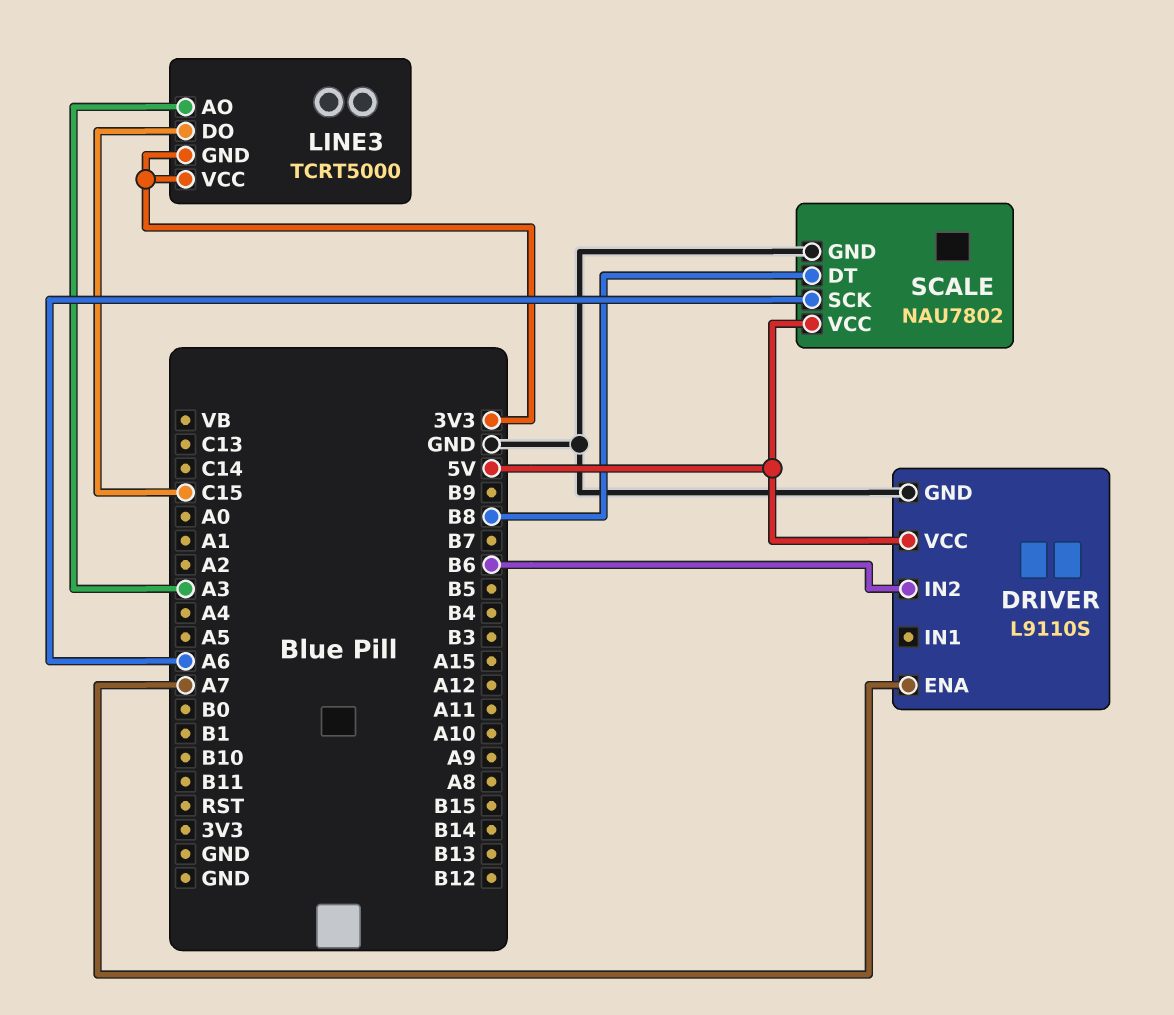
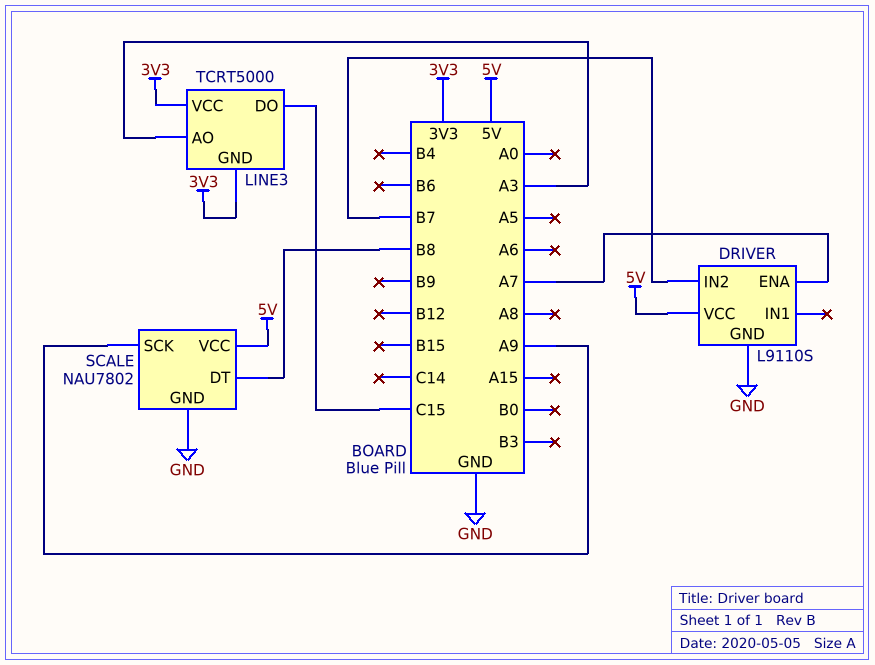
DRIVER pin IN2: B6 -> B7
SCALE pin SCK: A6 -> A9

